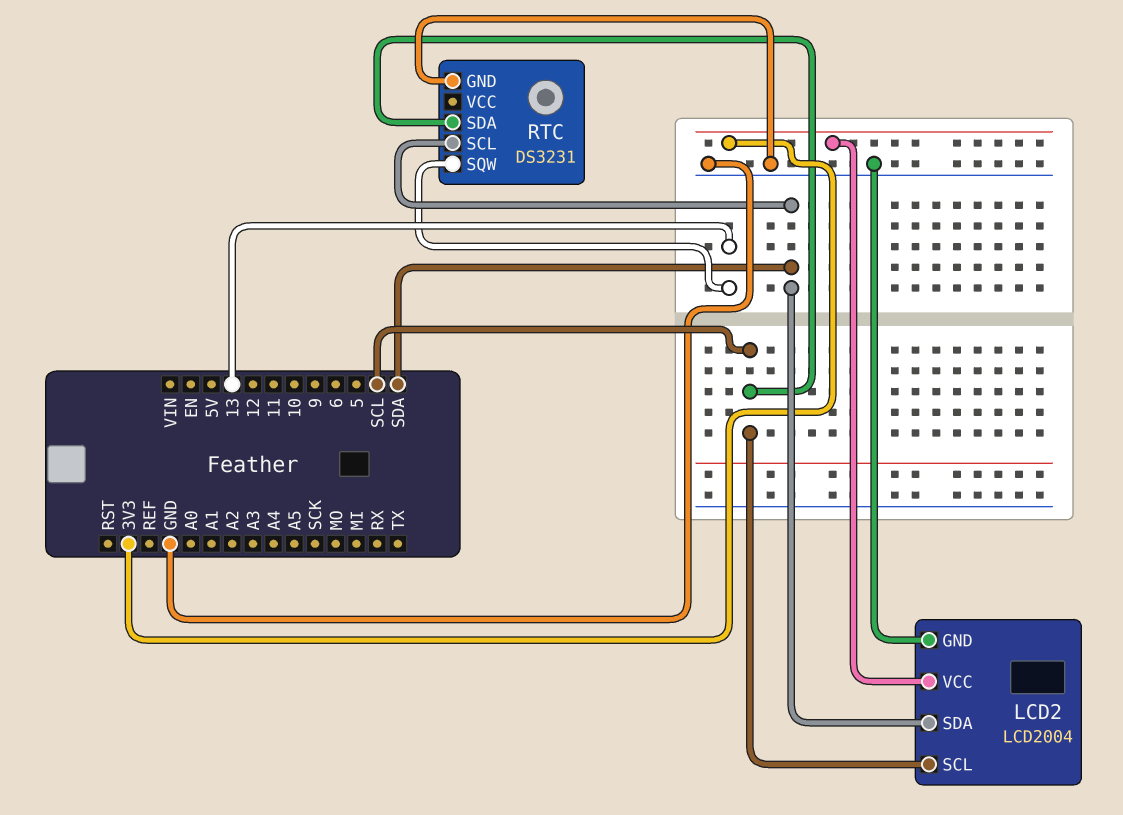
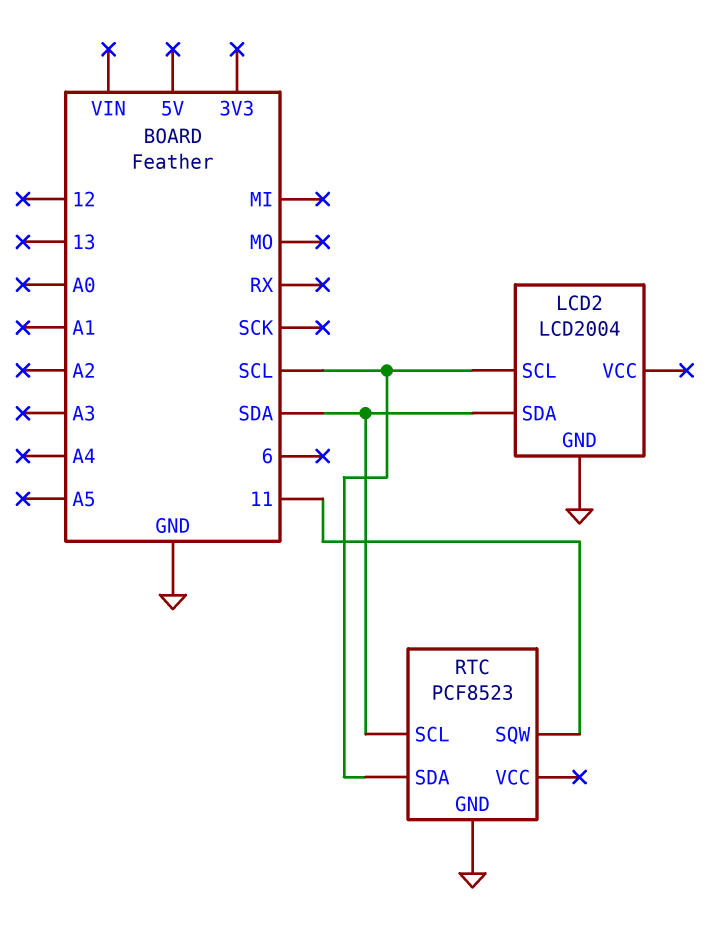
LCD2 pin VCC: 3V3 -> none
RTC: DS3231 -> PCF8523
RTC pin SQW: 13 -> 11

